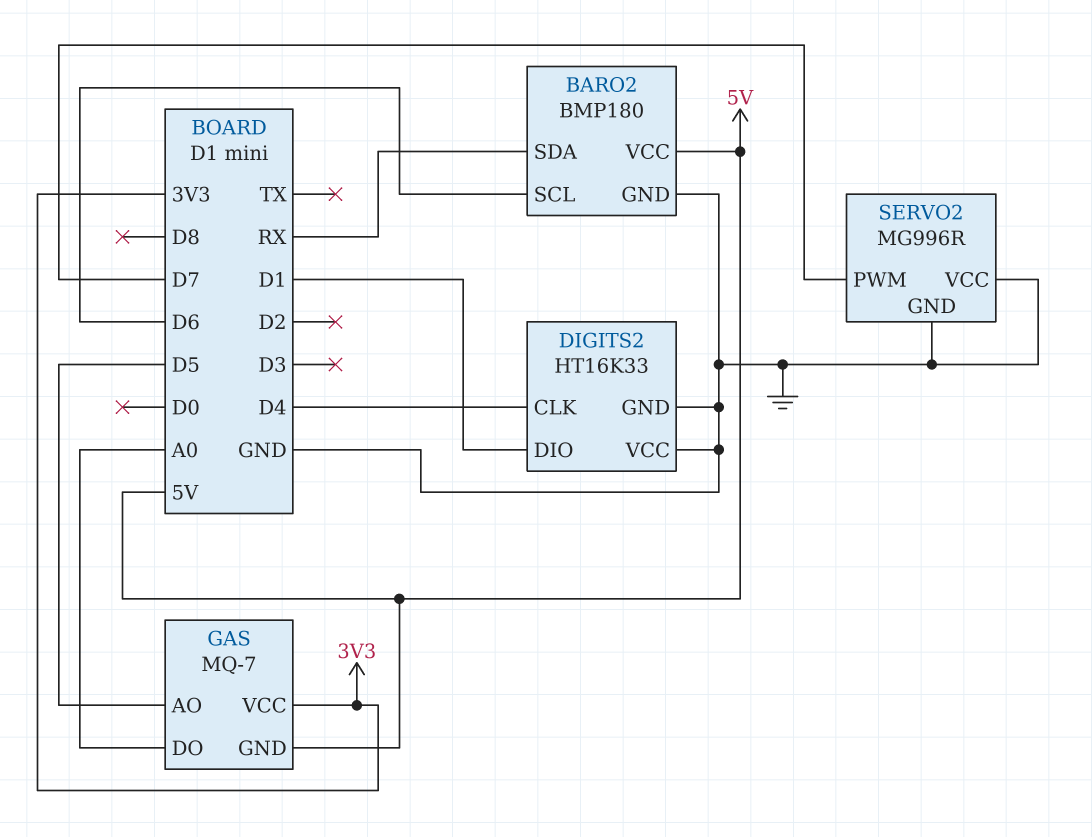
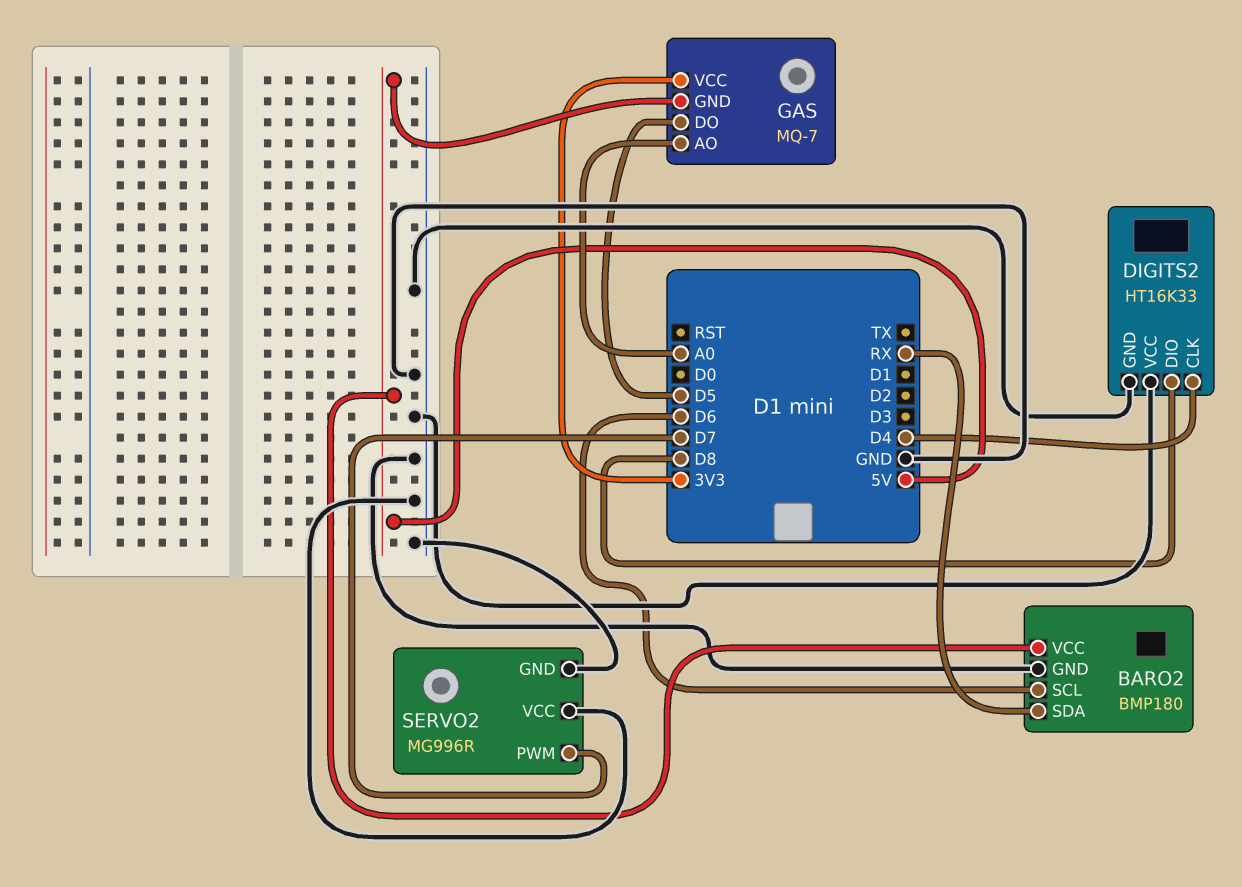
DIGITS2 pin DIO: D1 -> D8
GAS pin AO: D5 -> A0
GAS pin DO: A0 -> D5

